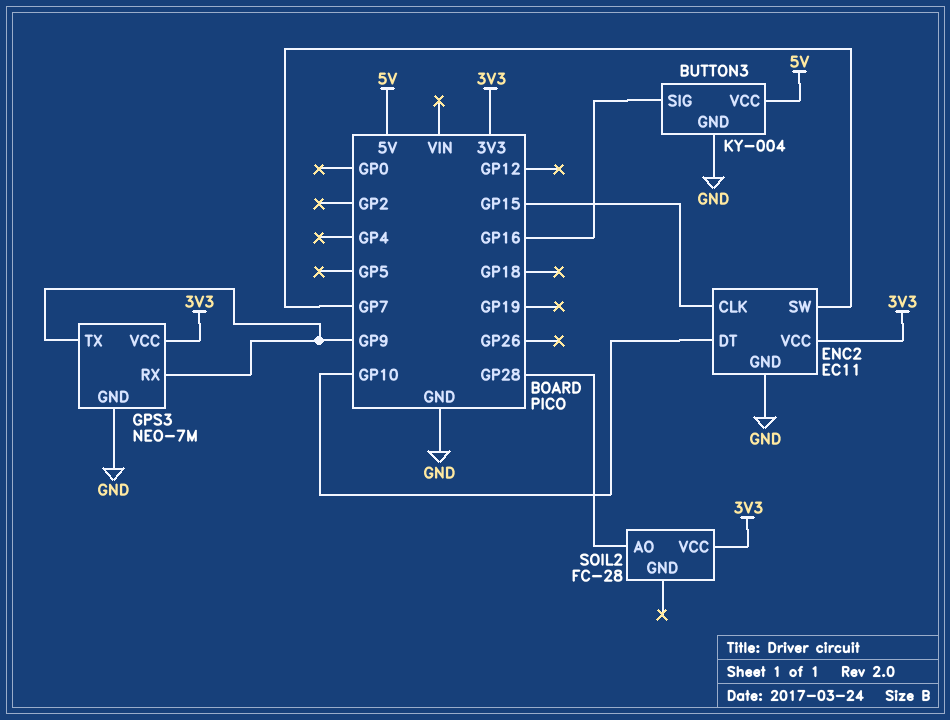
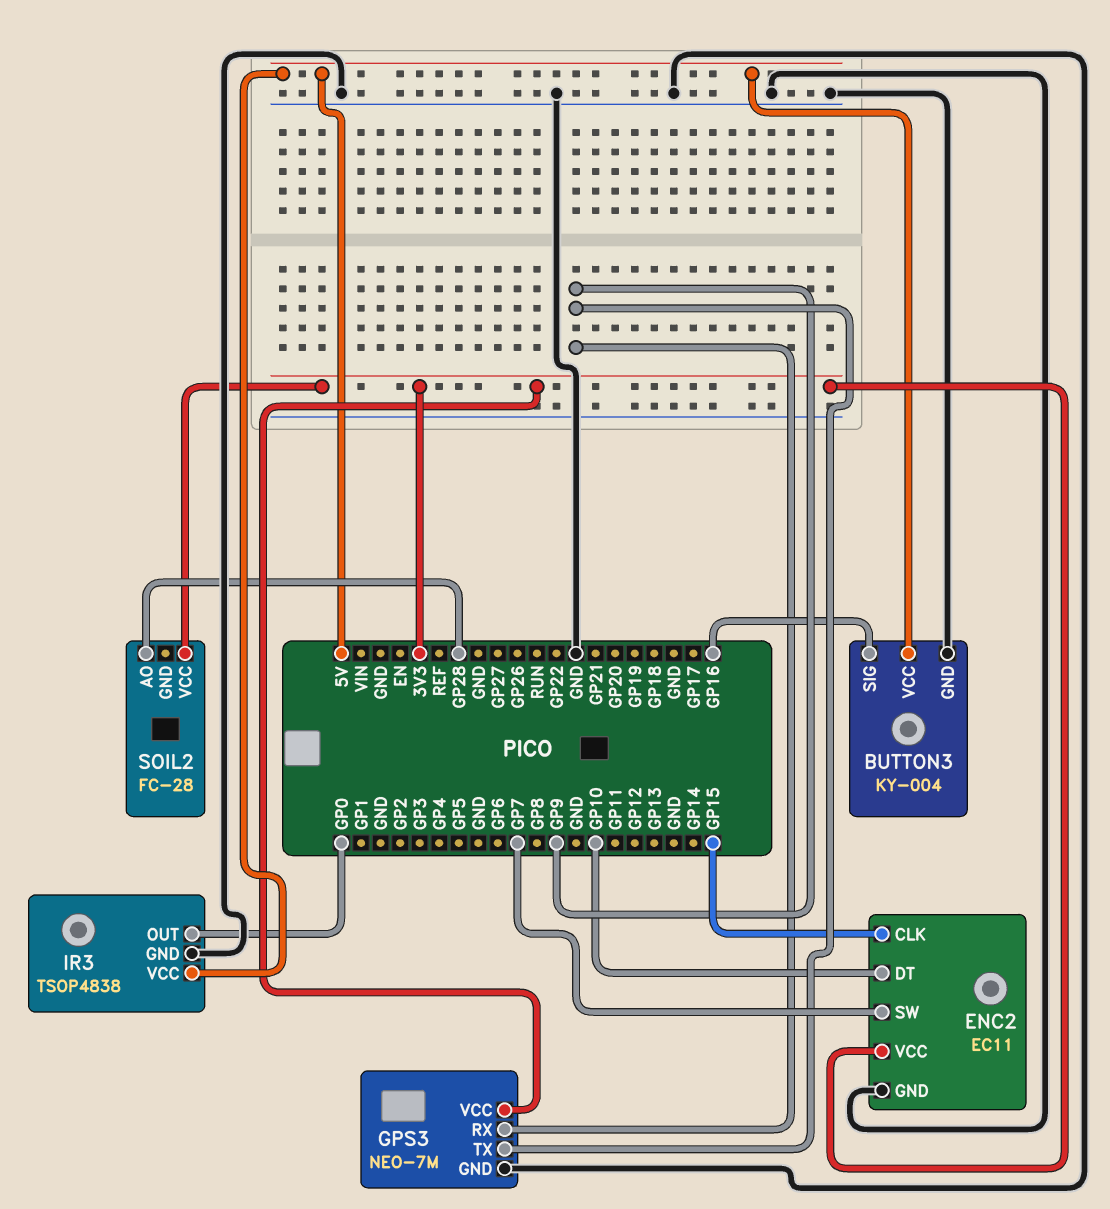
IR3: none -> TSOP4838
IR3 pin GND: none -> GND
IR3 pin OUT: none -> GP0
IR3 pin VCC: none -> 5V

